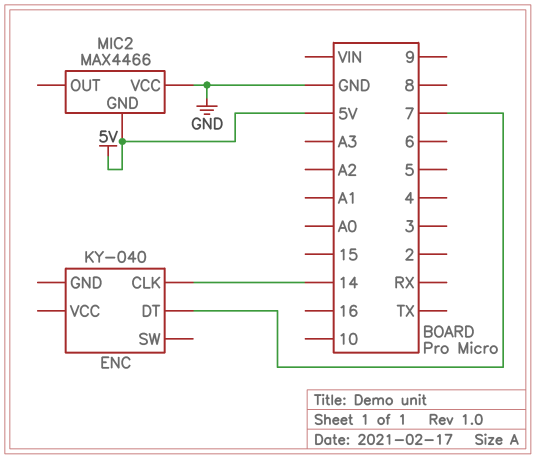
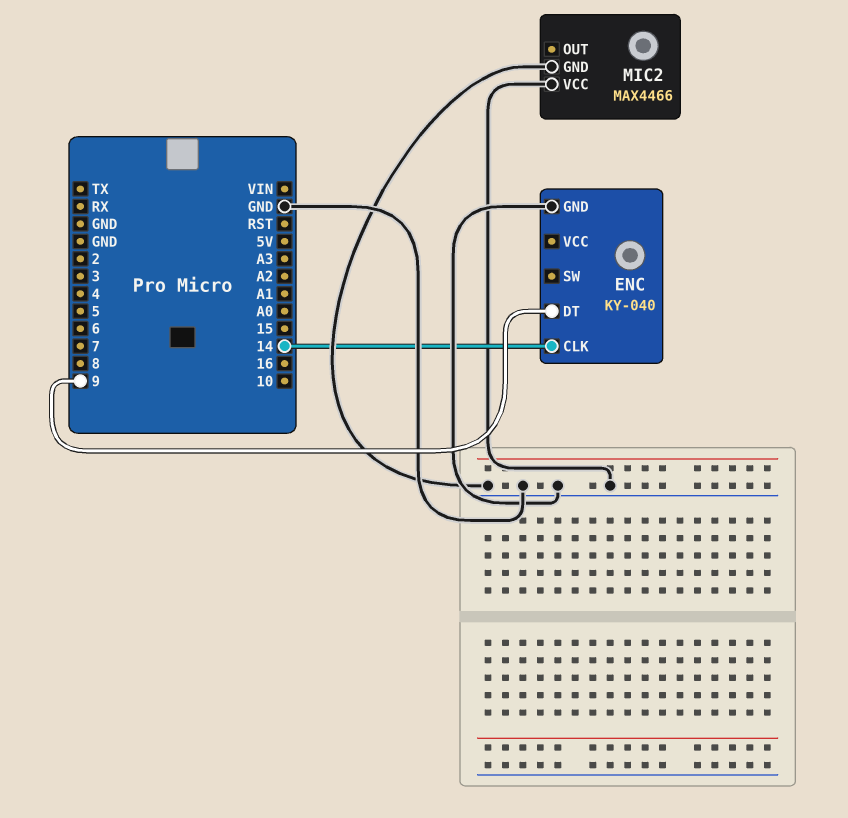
ENC pin DT: 7 -> 9
ENC pin GND: none -> GND
MIC2 pin GND: 5V -> GND

